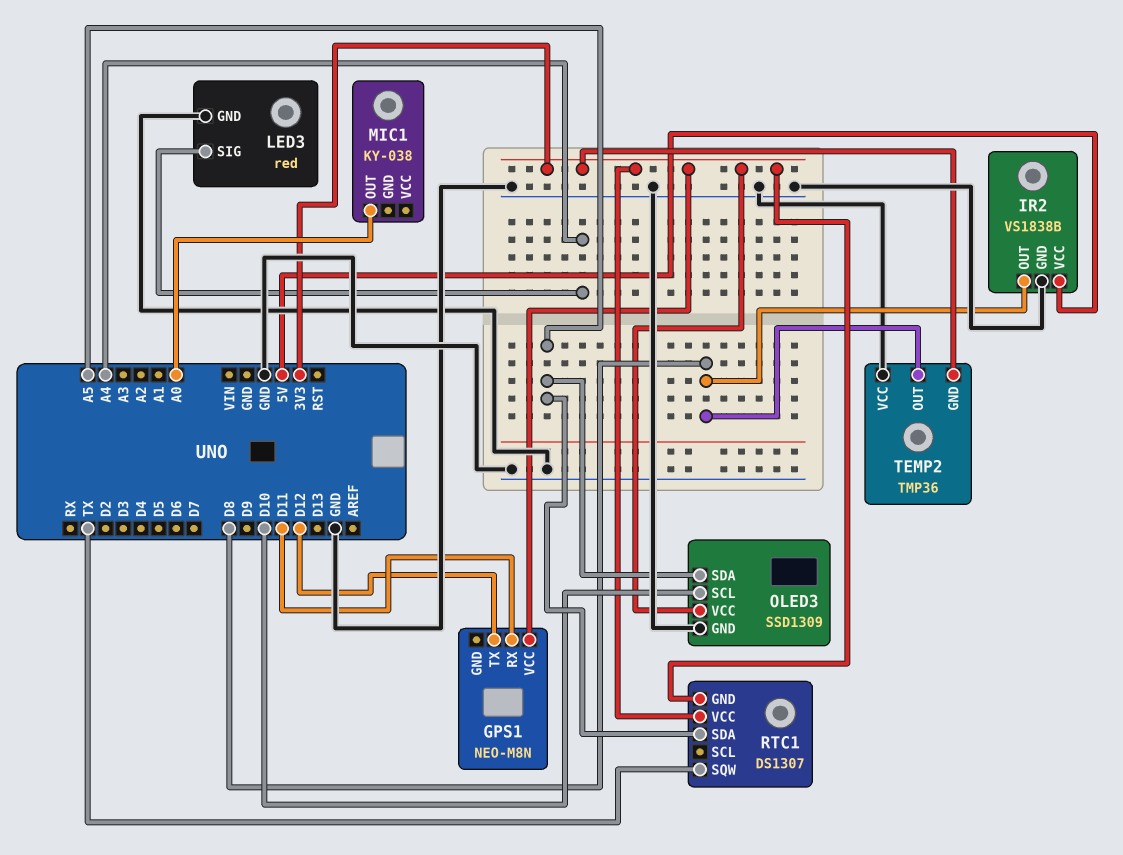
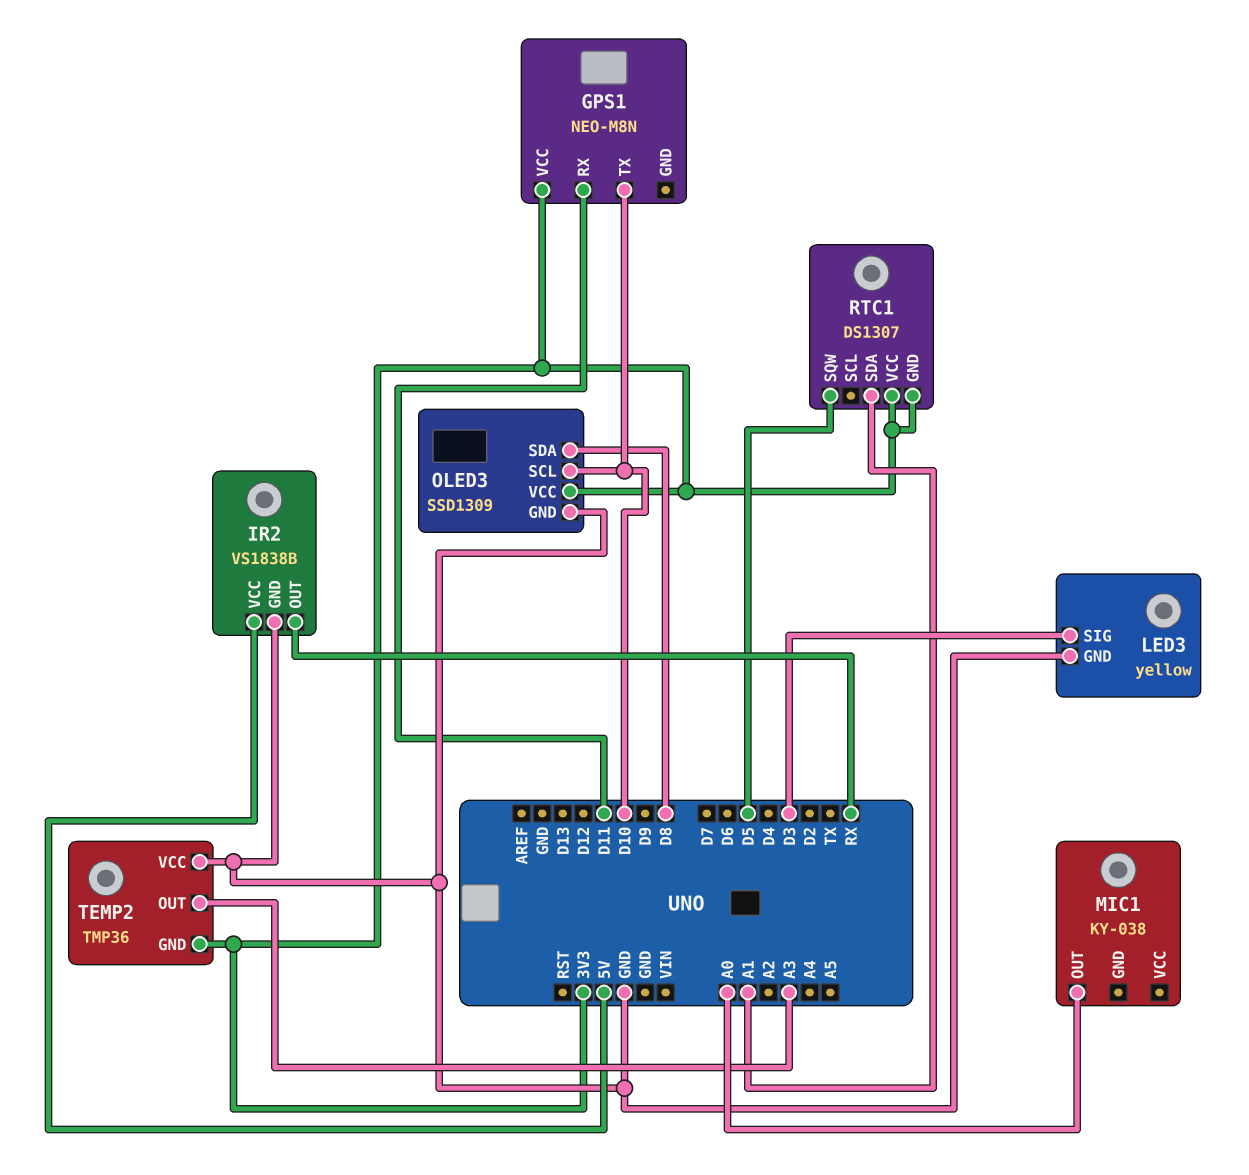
GPS1 pin TX: D12 -> D10
IR2 pin OUT: D8 -> RX
LED3: red -> yellow
LED3 pin SIG: A4 -> D3
OLED3 pin SDA: A5 -> D8
RTC1 pin SDA: A5 -> A1
RTC1 pin SQW: TX -> D5
TEMP2 pin OUT: D8 -> A3

